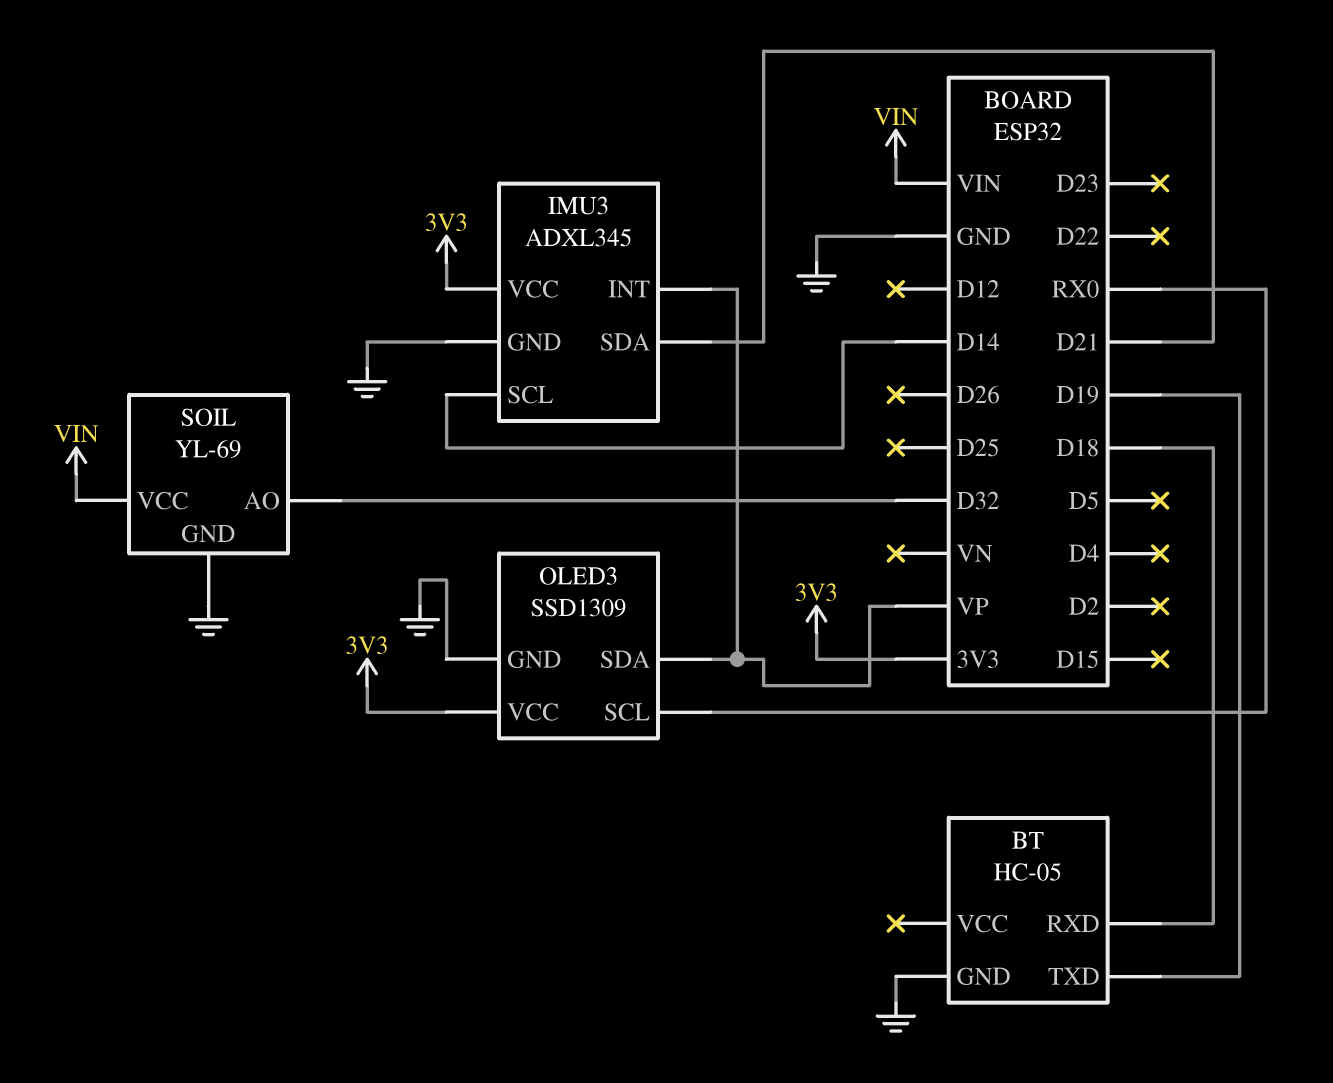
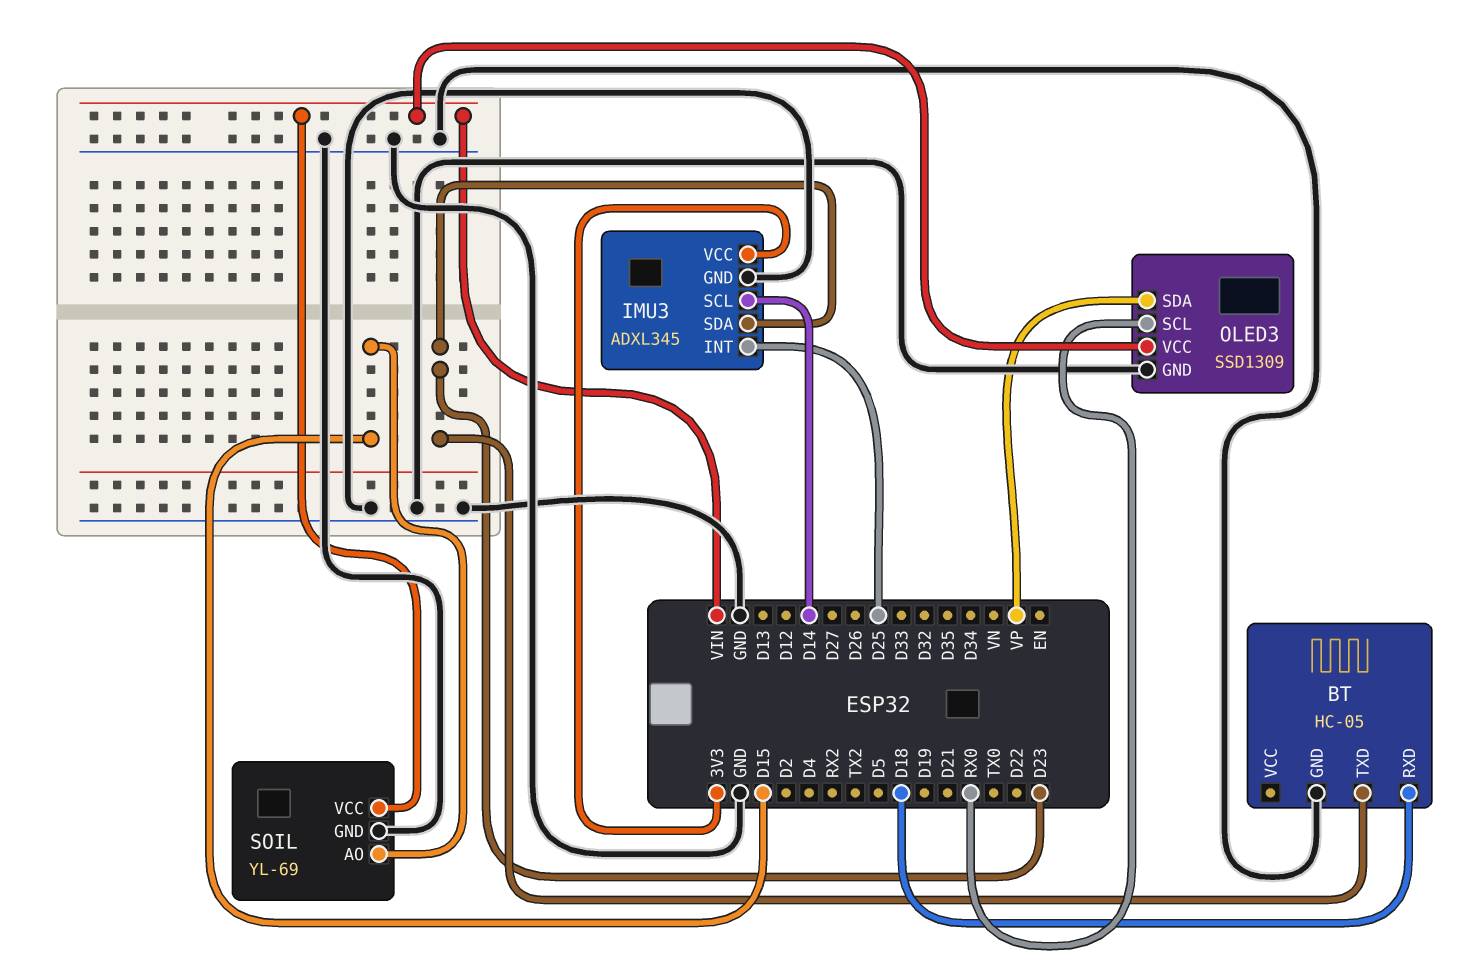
BT pin TXD: D19 -> D23
IMU3 pin INT: VP -> D25
IMU3 pin SDA: D21 -> D23
OLED3 pin VCC: 3V3 -> VIN
SOIL pin AO: D32 -> D15

